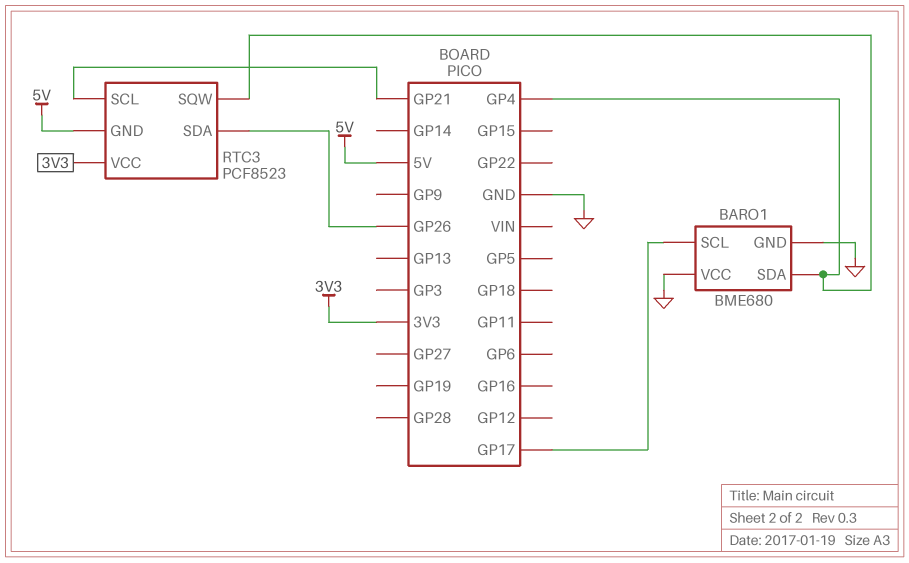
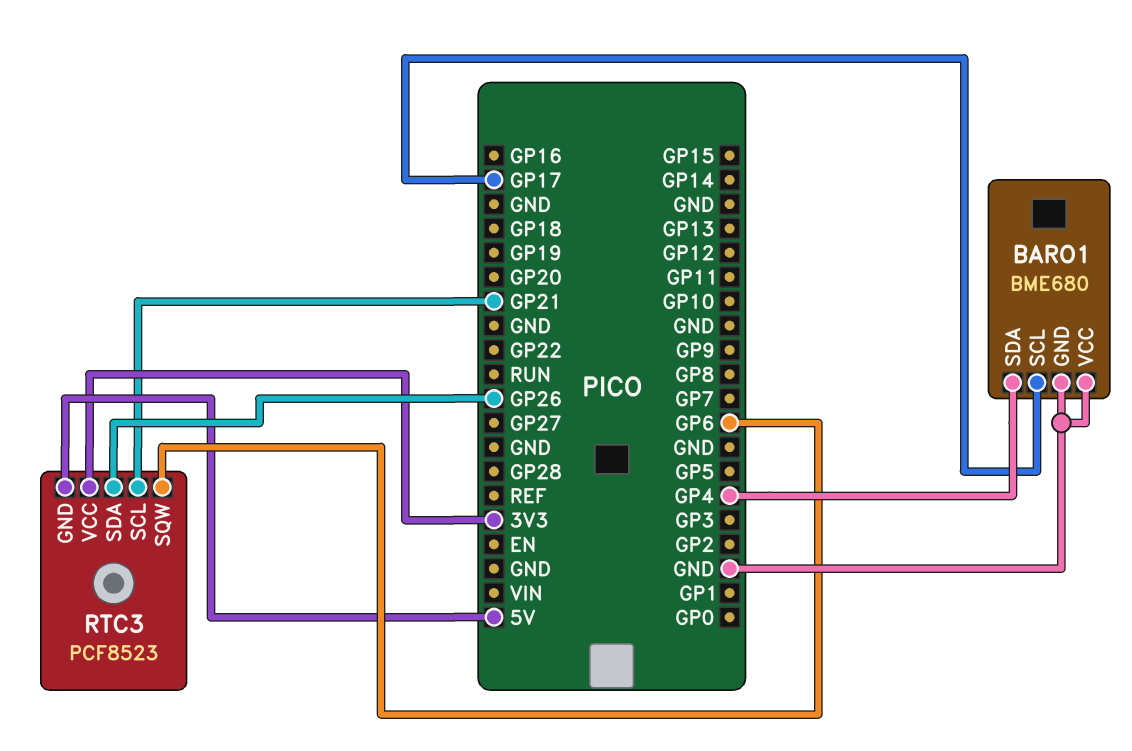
RTC3 pin SQW: GP4 -> GP6

